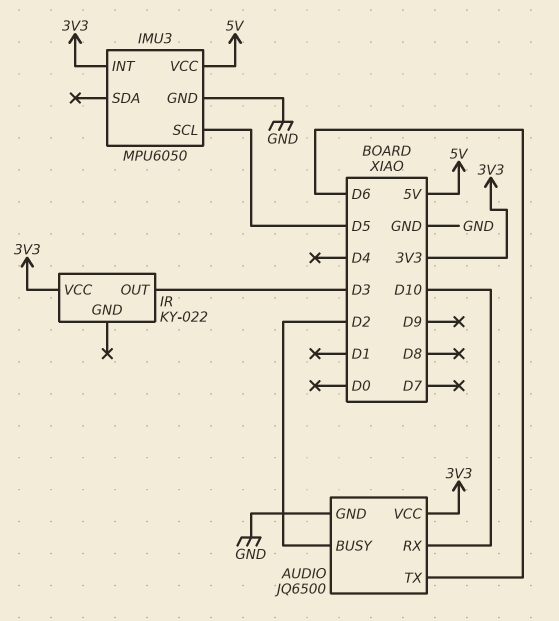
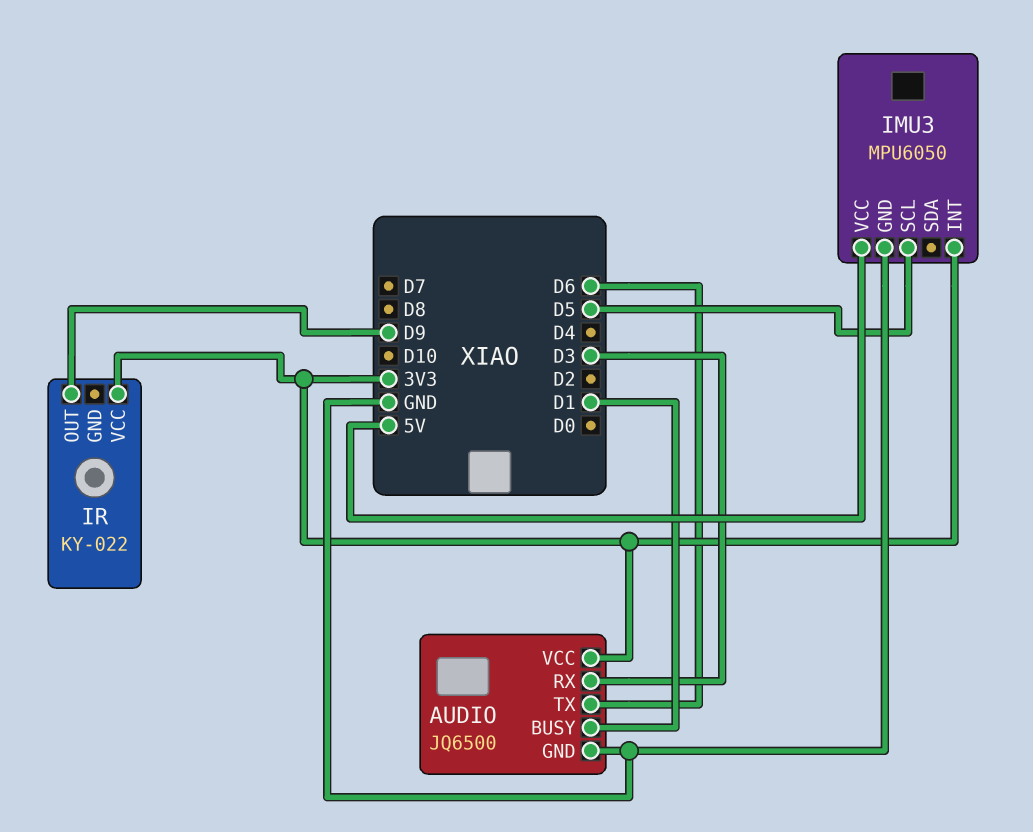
AUDIO pin BUSY: D2 -> D1
AUDIO pin RX: D10 -> D3
IR pin OUT: D3 -> D9

